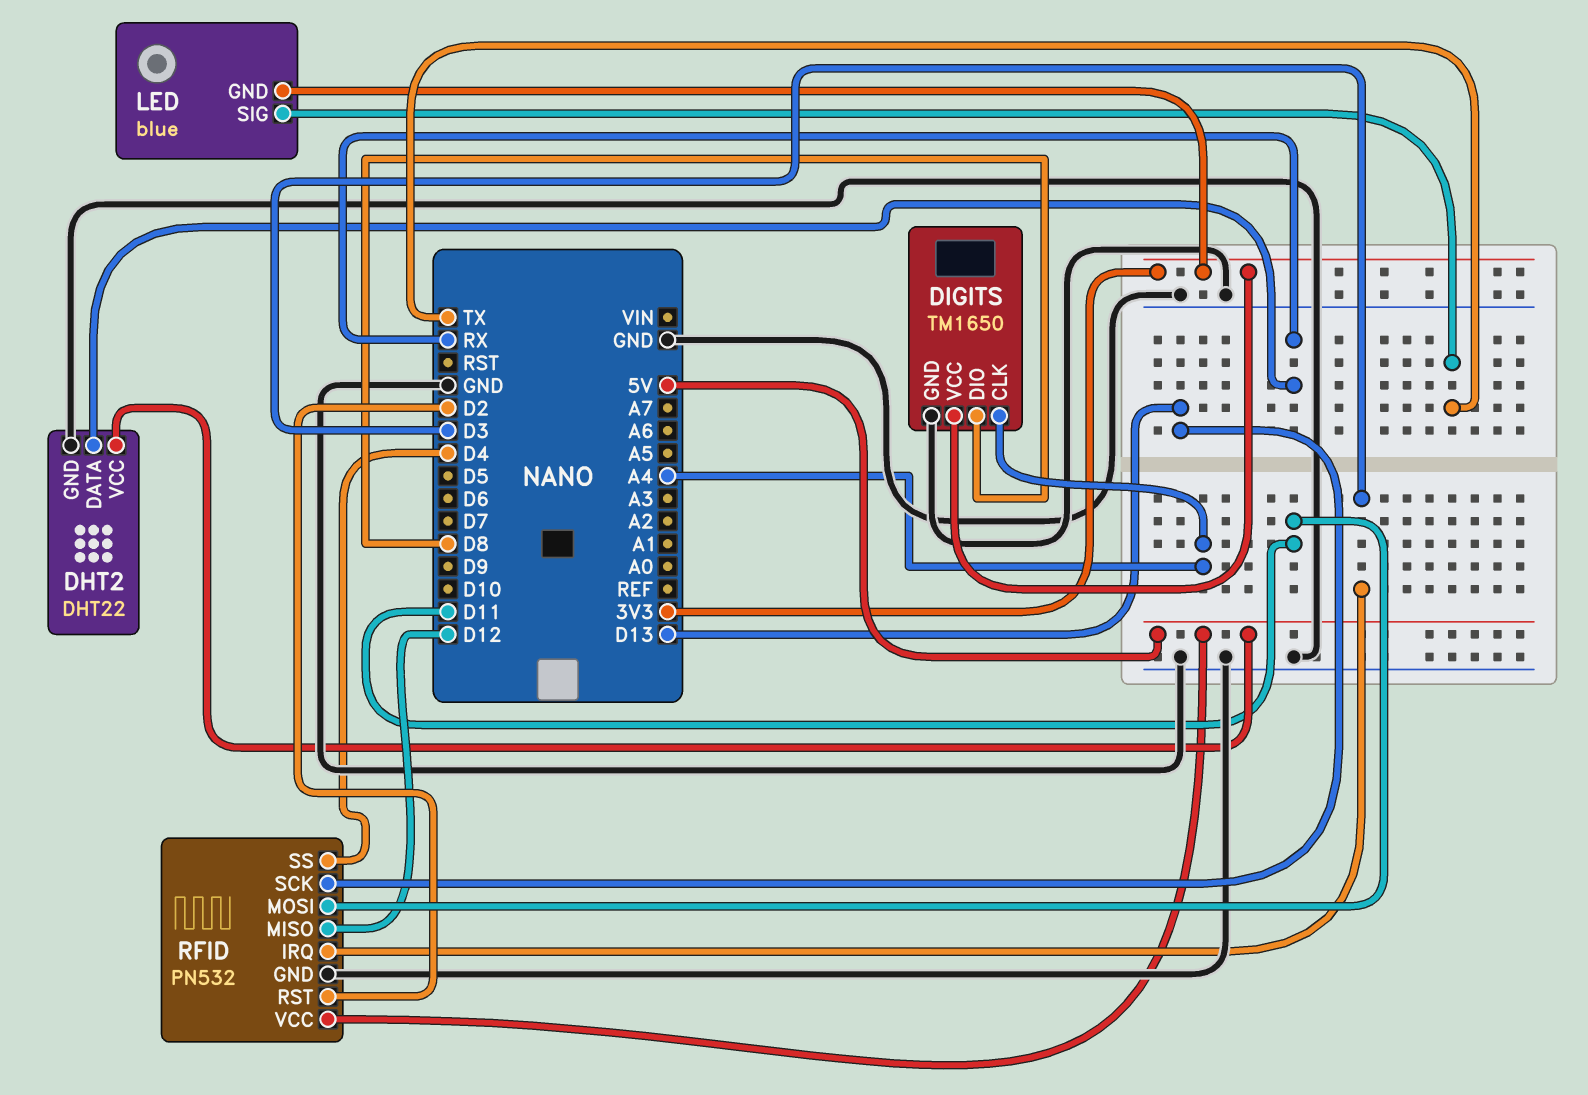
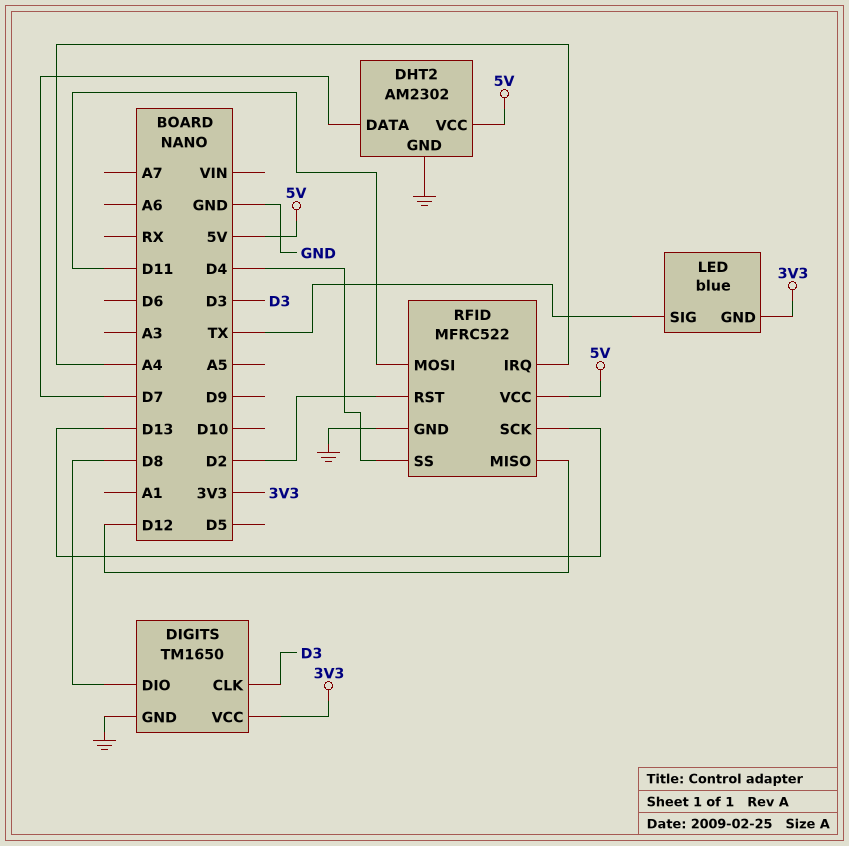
DHT2: DHT22 -> AM2302
DHT2 pin DATA: RX -> D7
DIGITS pin CLK: A4 -> D3
RFID: PN532 -> MFRC522
RFID pin IRQ: D3 -> A4

